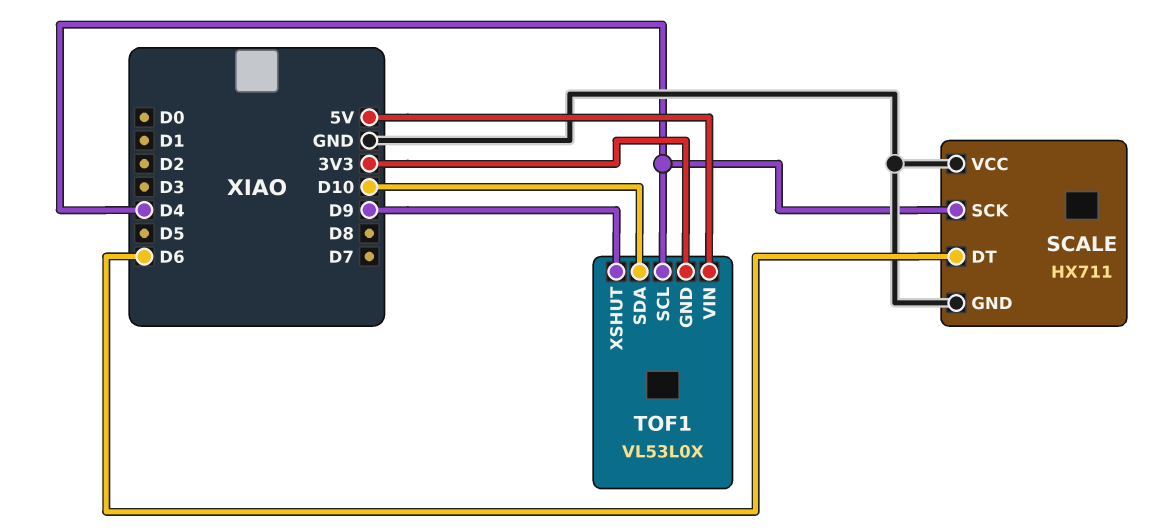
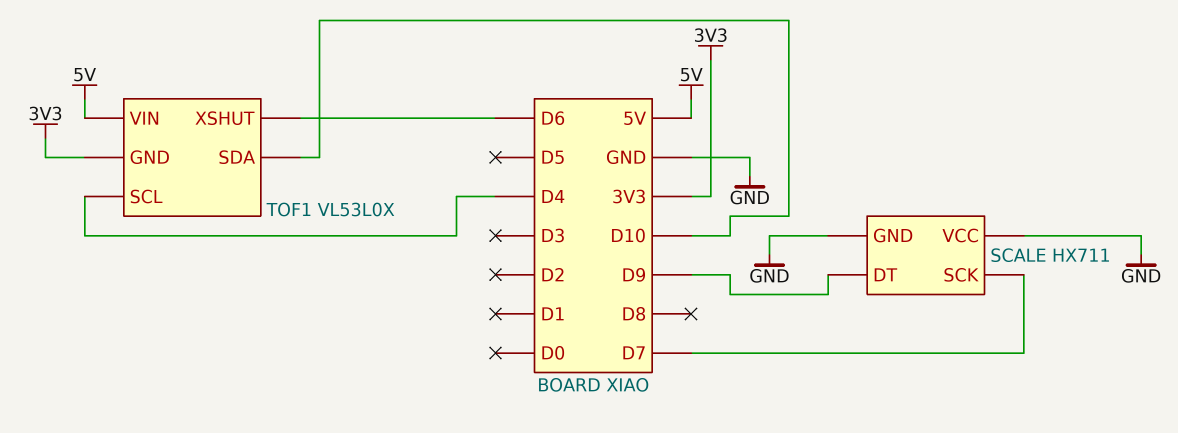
SCALE pin DT: D6 -> D9
SCALE pin SCK: D4 -> D7
TOF1 pin XSHUT: D9 -> D6

